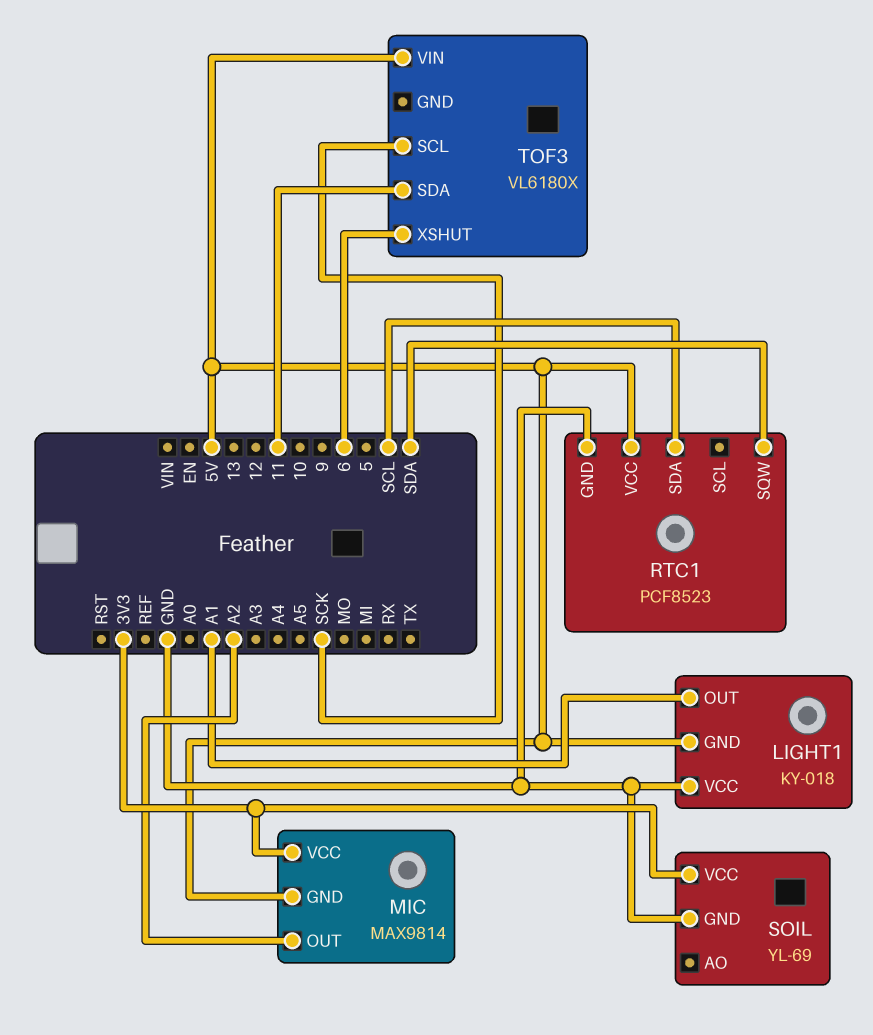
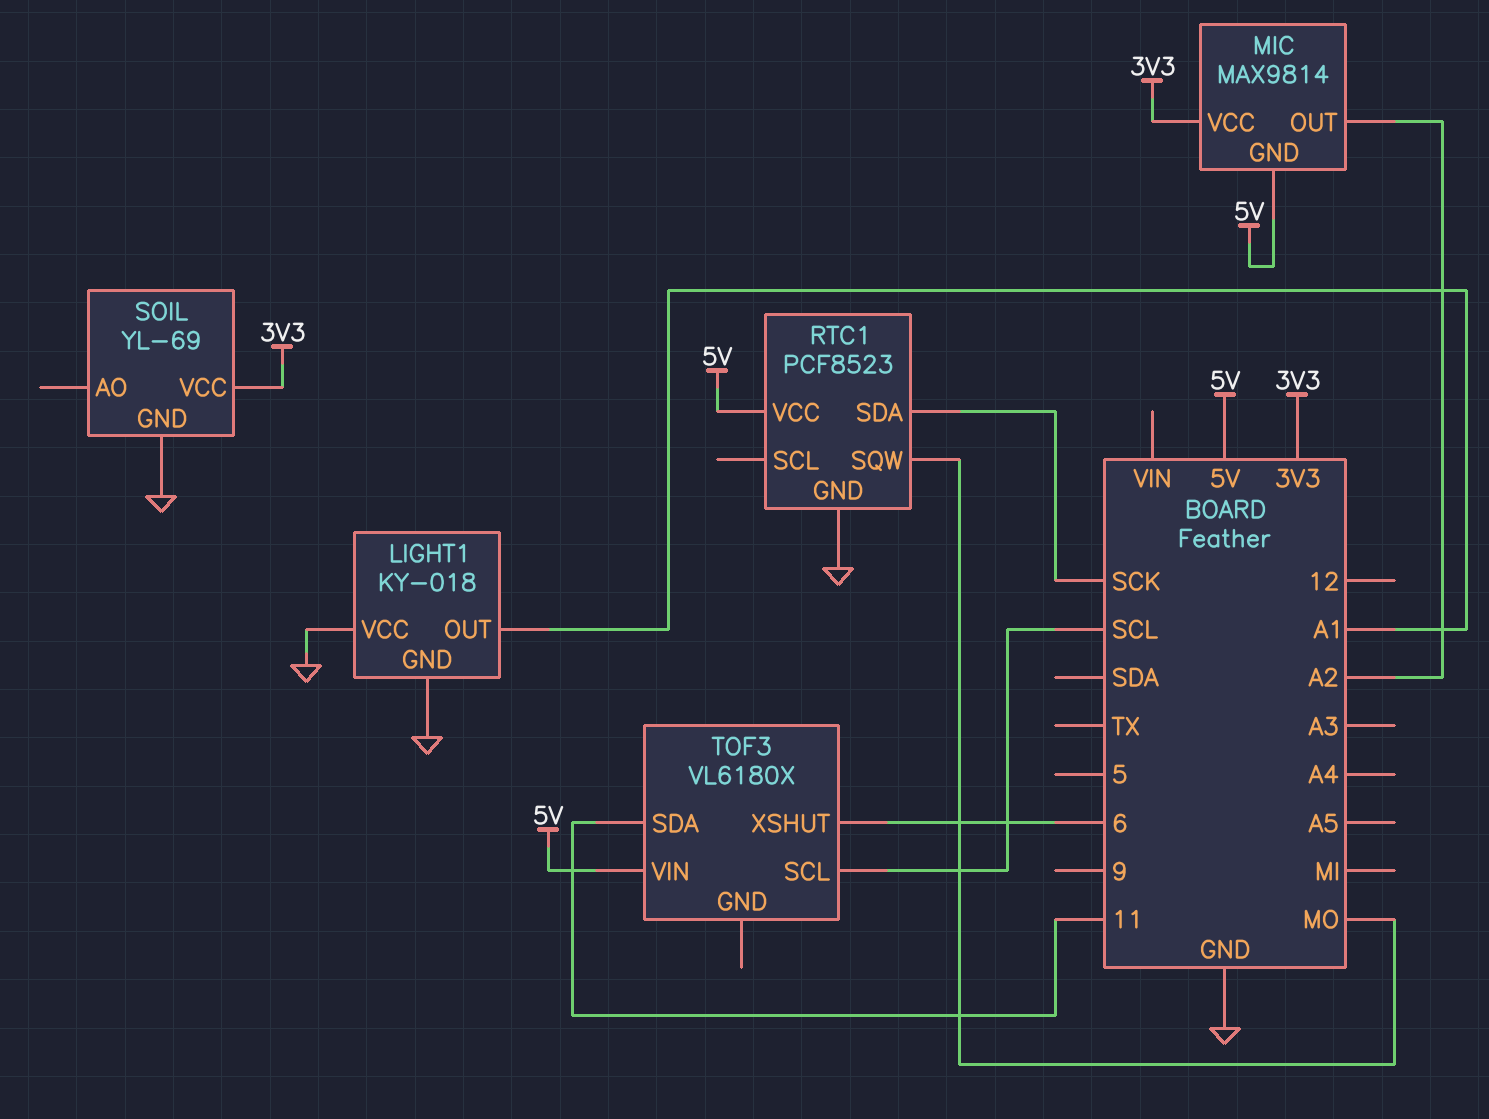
LIGHT1 pin GND: 5V -> GND
RTC1 pin SDA: SCL -> SCK
RTC1 pin SQW: SDA -> MO
TOF3 pin SCL: SCK -> SCL

